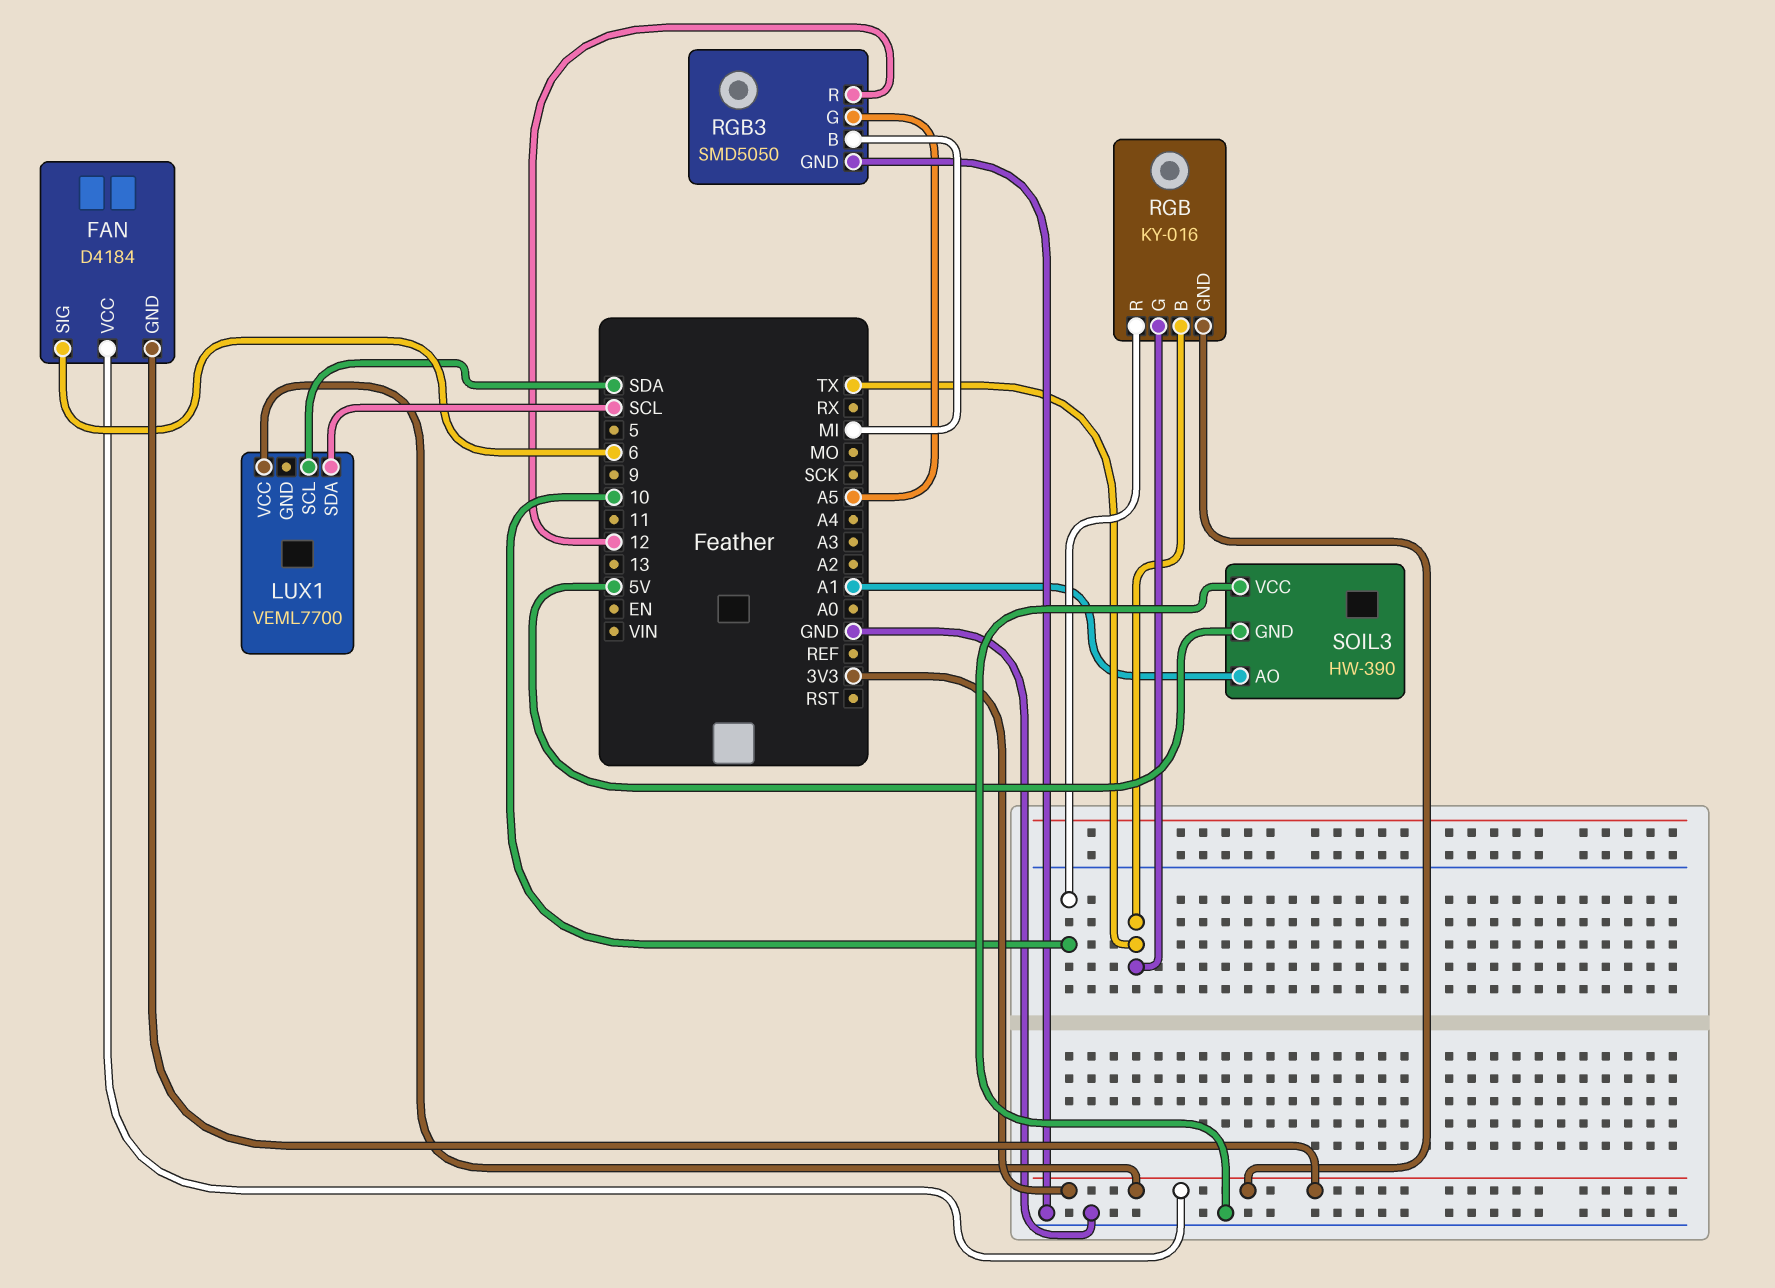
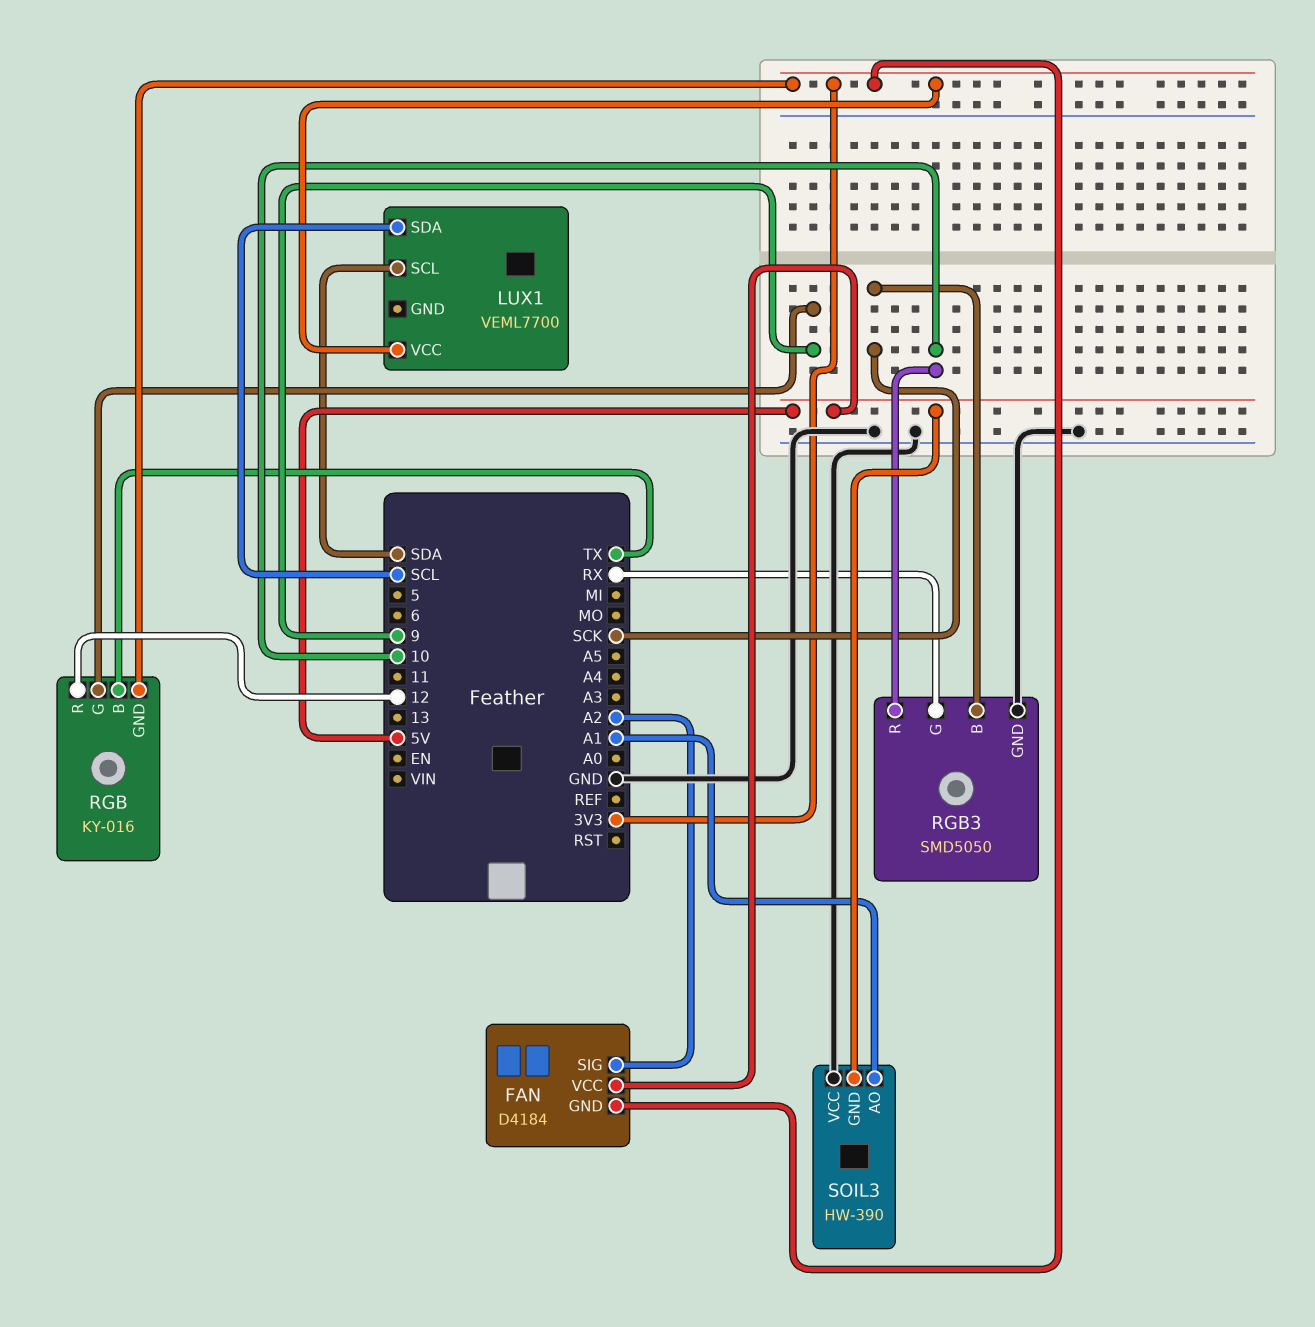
FAN pin SIG: 6 -> A2
FAN pin VCC: 3V3 -> 5V
RGB pin G: TX -> 9
RGB pin R: 10 -> 12
RGB3 pin B: MI -> SCK
RGB3 pin G: A5 -> RX
RGB3 pin R: 12 -> 10

